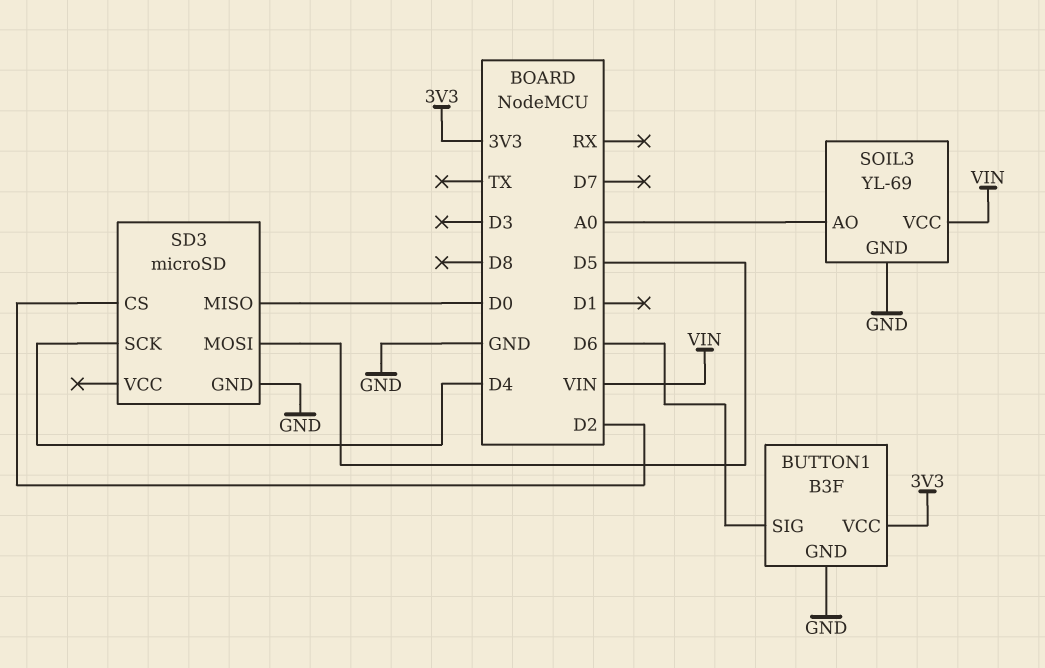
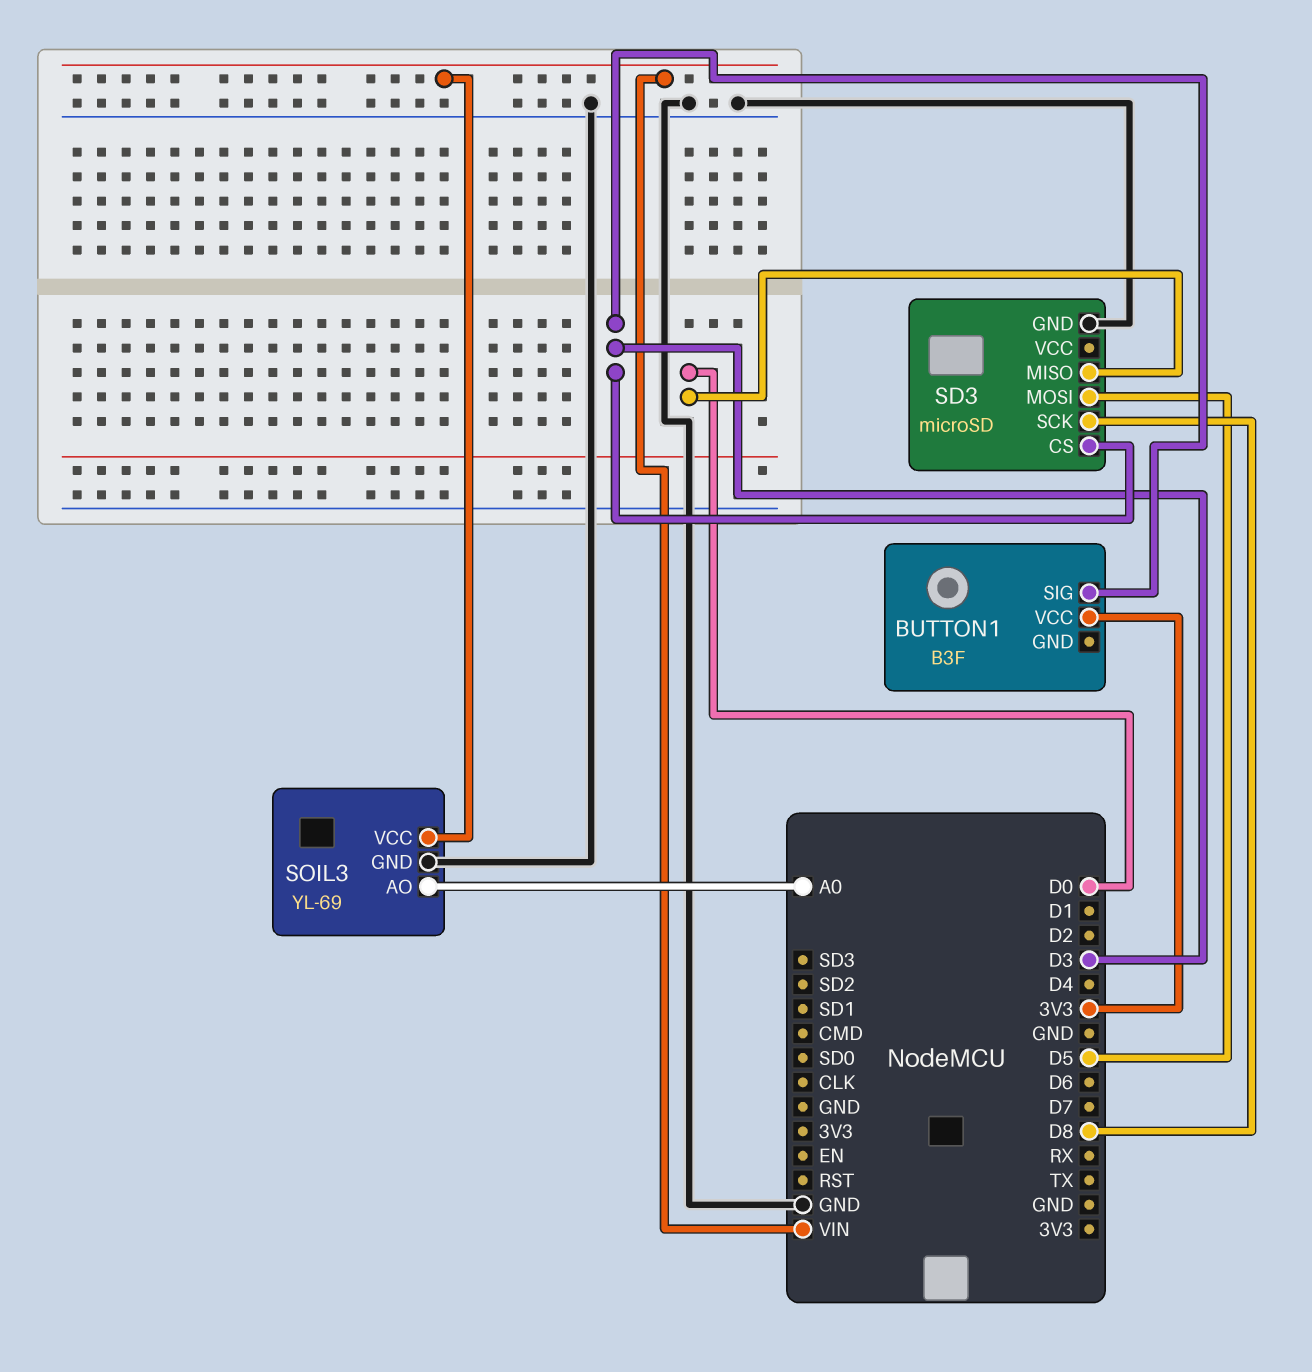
BUTTON1 pin GND: GND -> none
BUTTON1 pin SIG: D6 -> D3
SD3 pin CS: D2 -> D3
SD3 pin SCK: D4 -> D8

